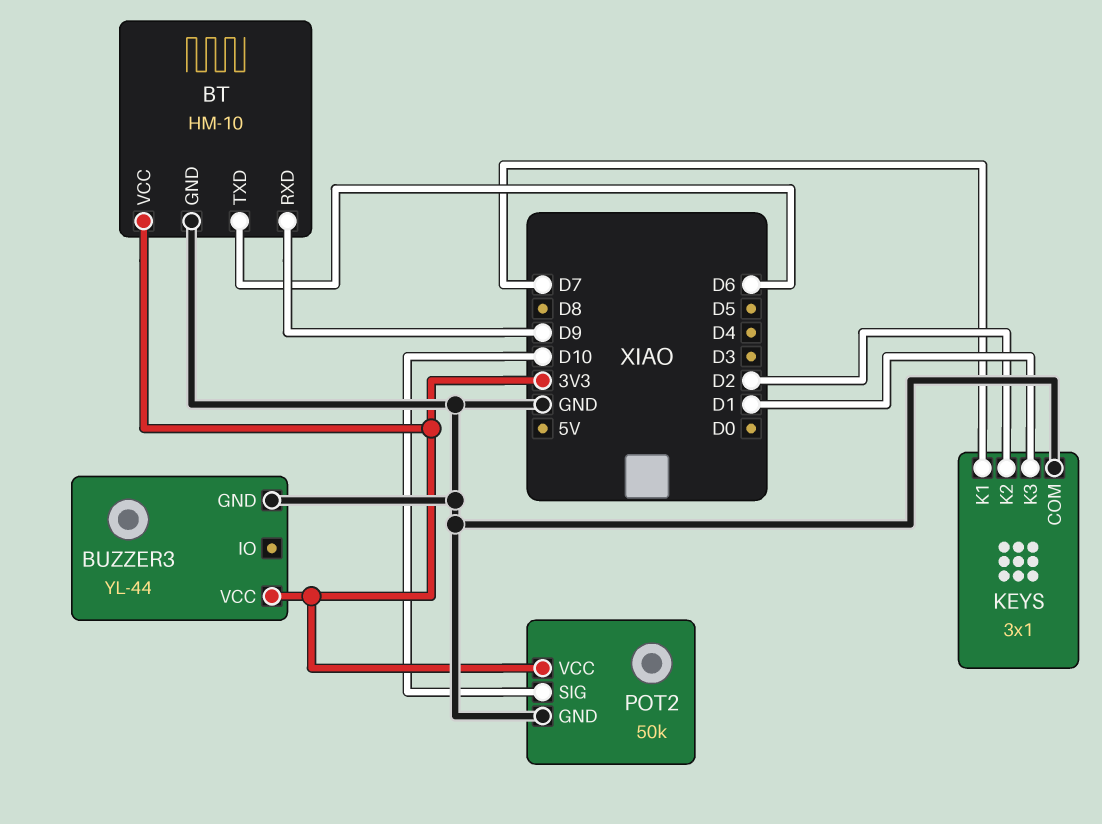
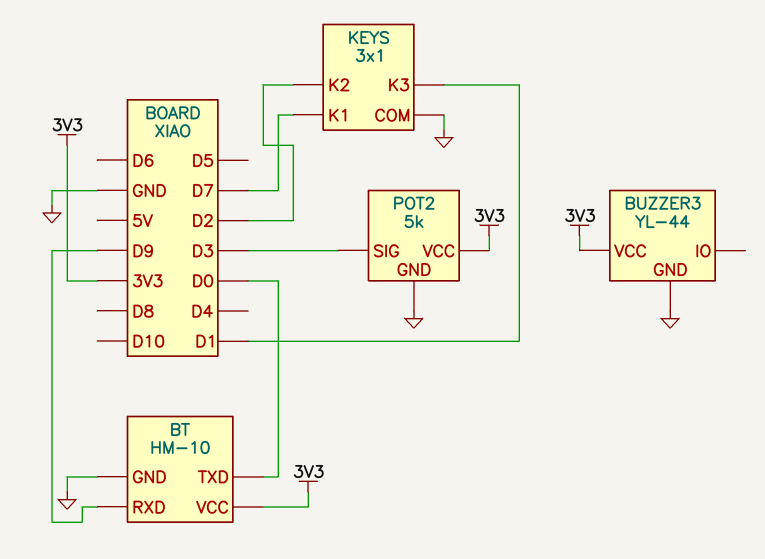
BT pin TXD: D6 -> D0
POT2: 50k -> 5k
POT2 pin SIG: D10 -> D3

